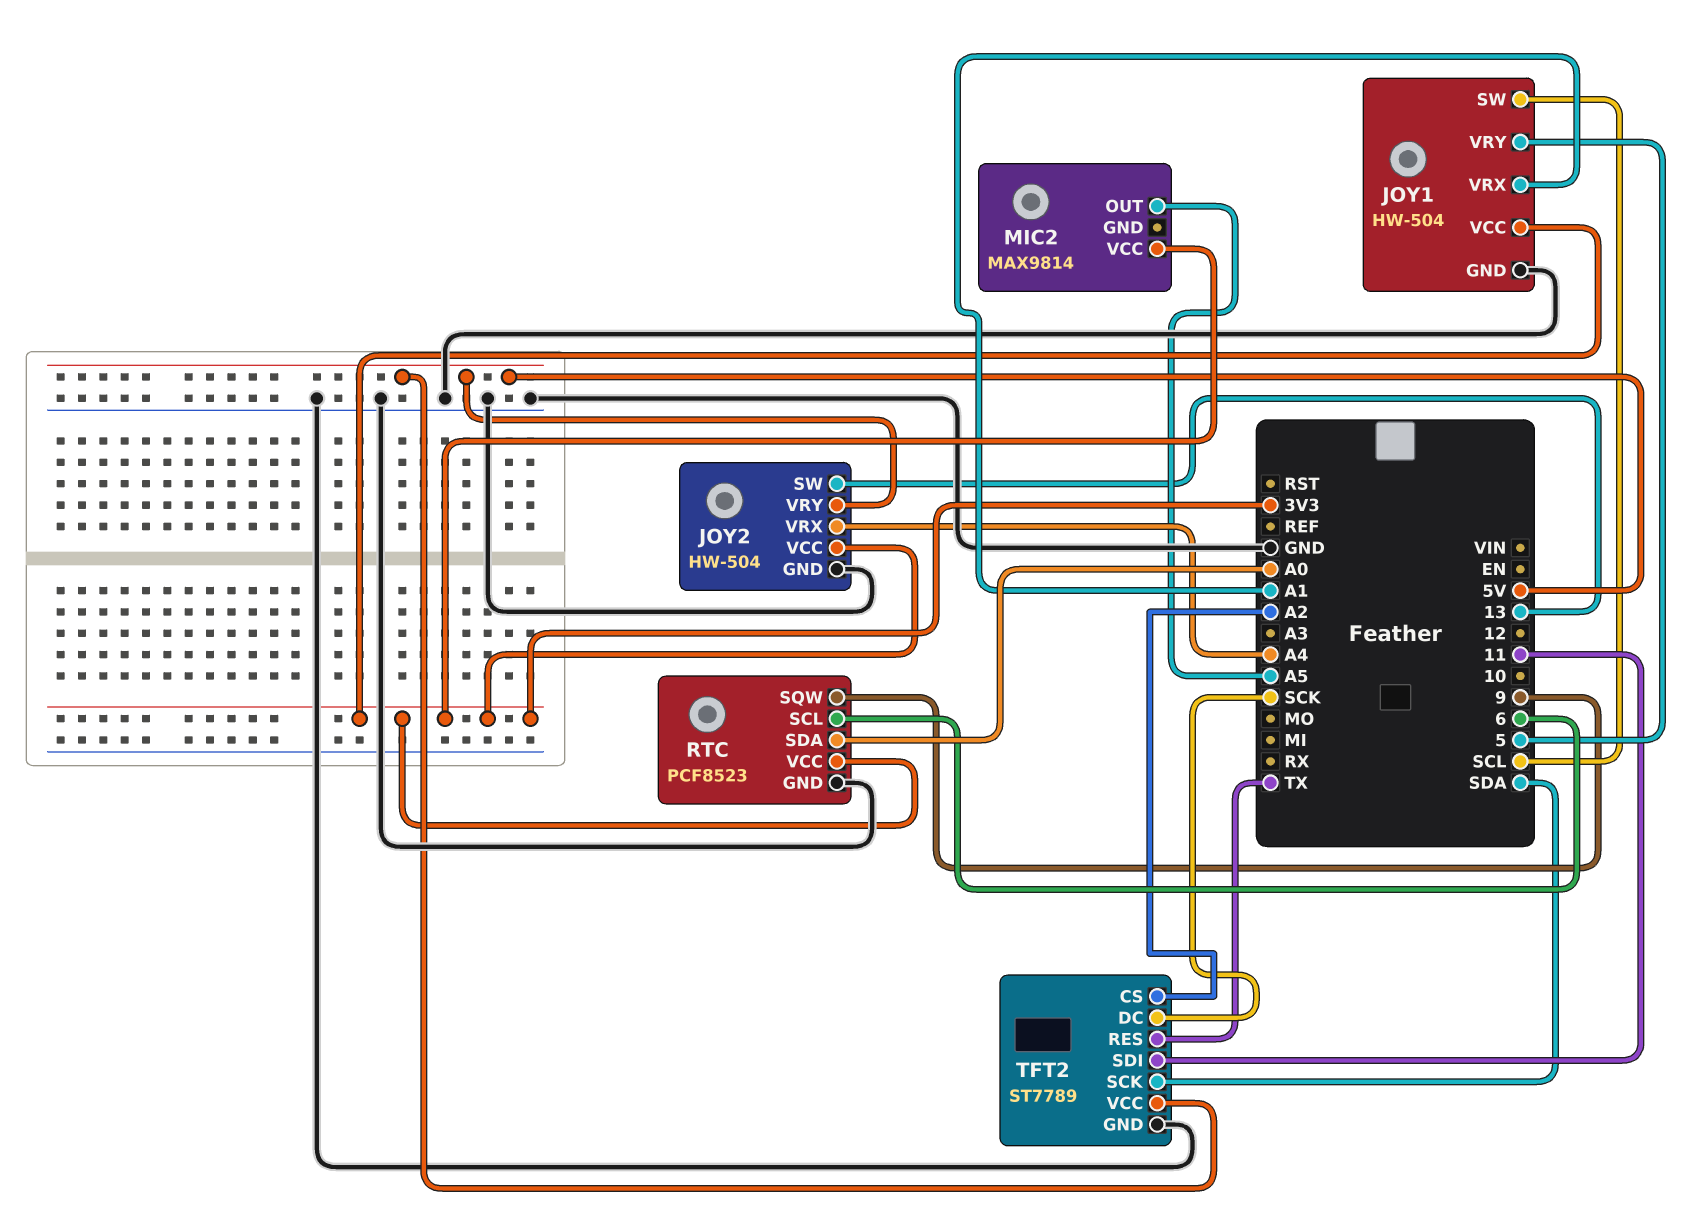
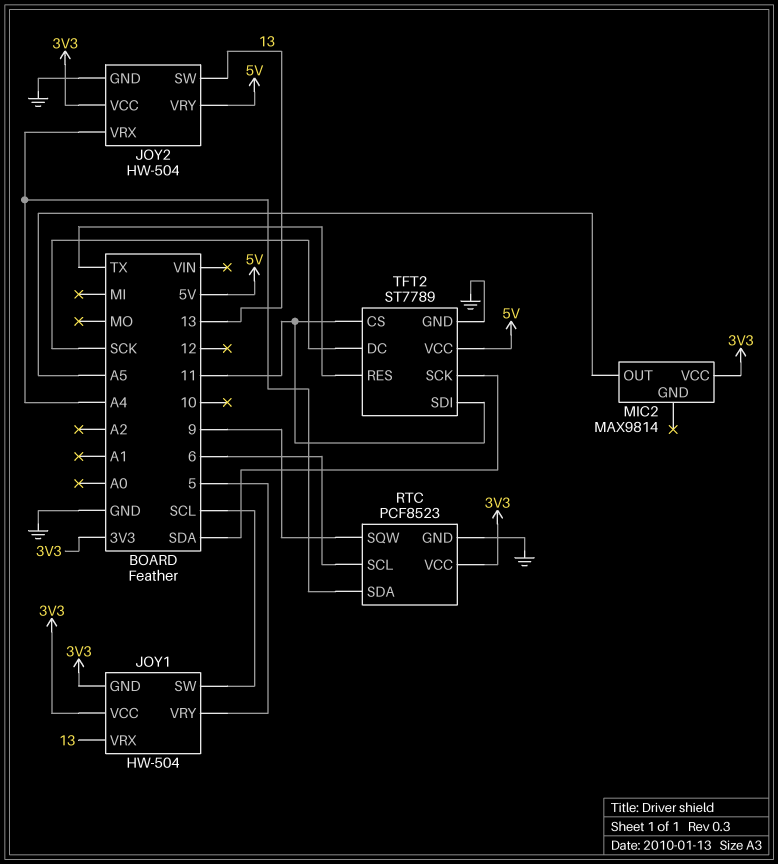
JOY1 pin GND: GND -> 3V3
JOY1 pin VRX: A1 -> 13
RTC pin SDA: A0 -> A4
TFT2 pin CS: A2 -> 11

